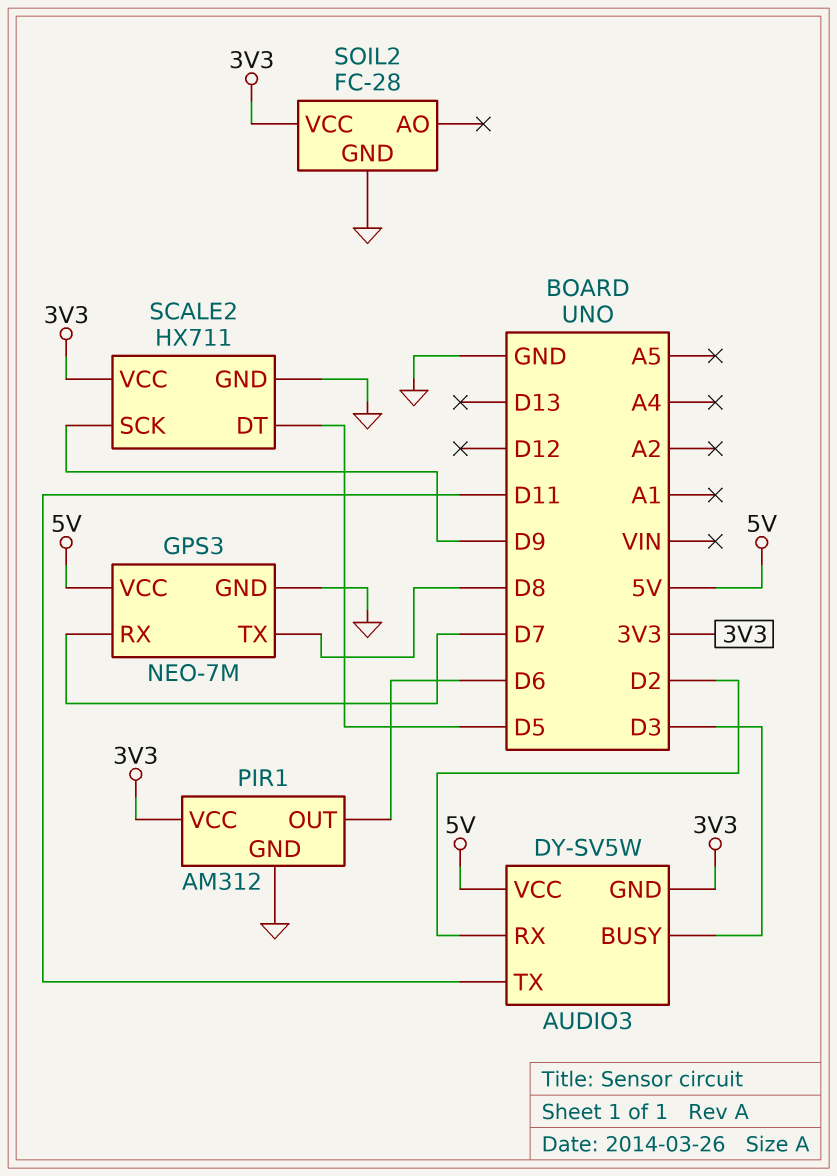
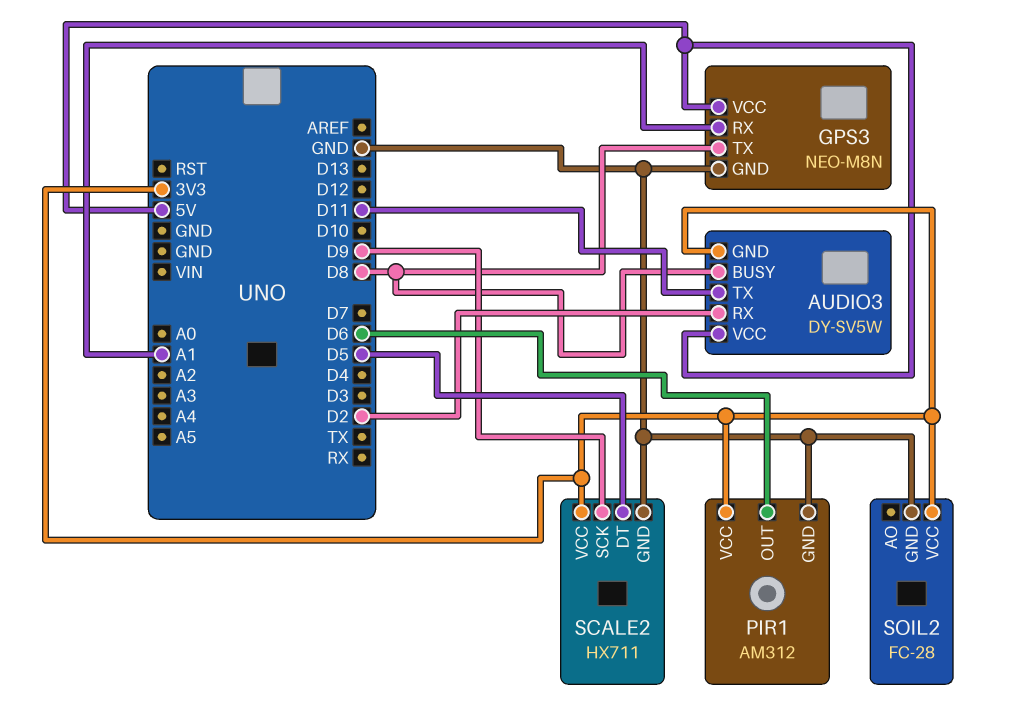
AUDIO3 pin BUSY: D3 -> D8
GPS3: NEO-7M -> NEO-M8N
GPS3 pin RX: D7 -> A1

